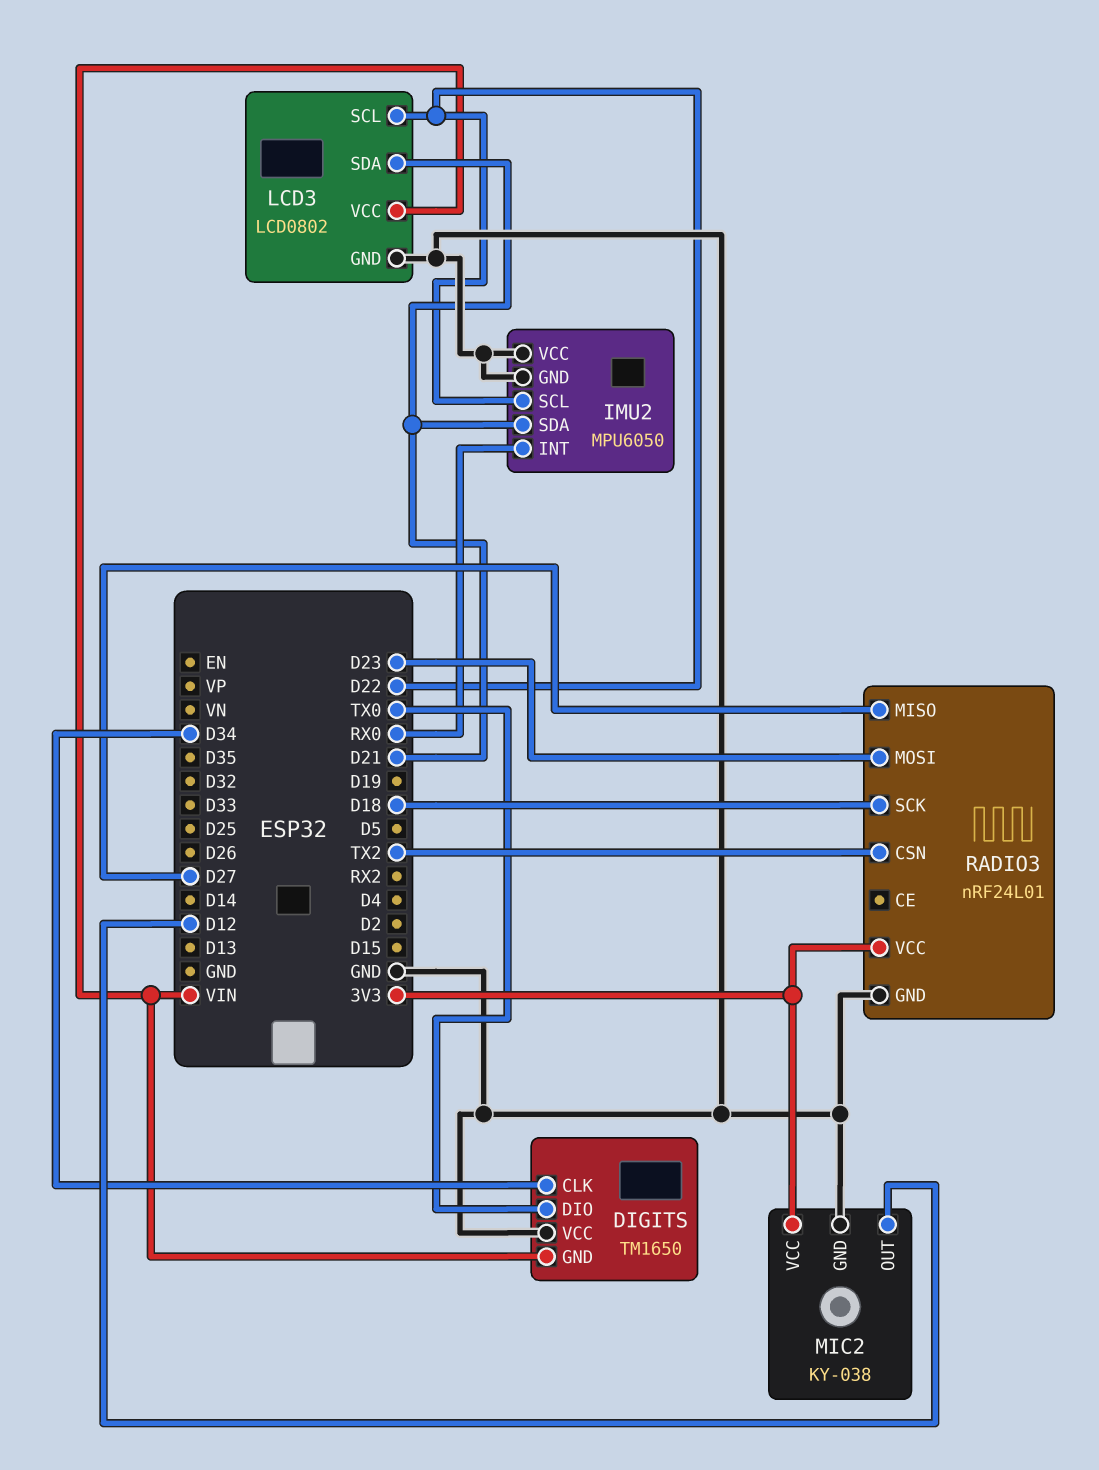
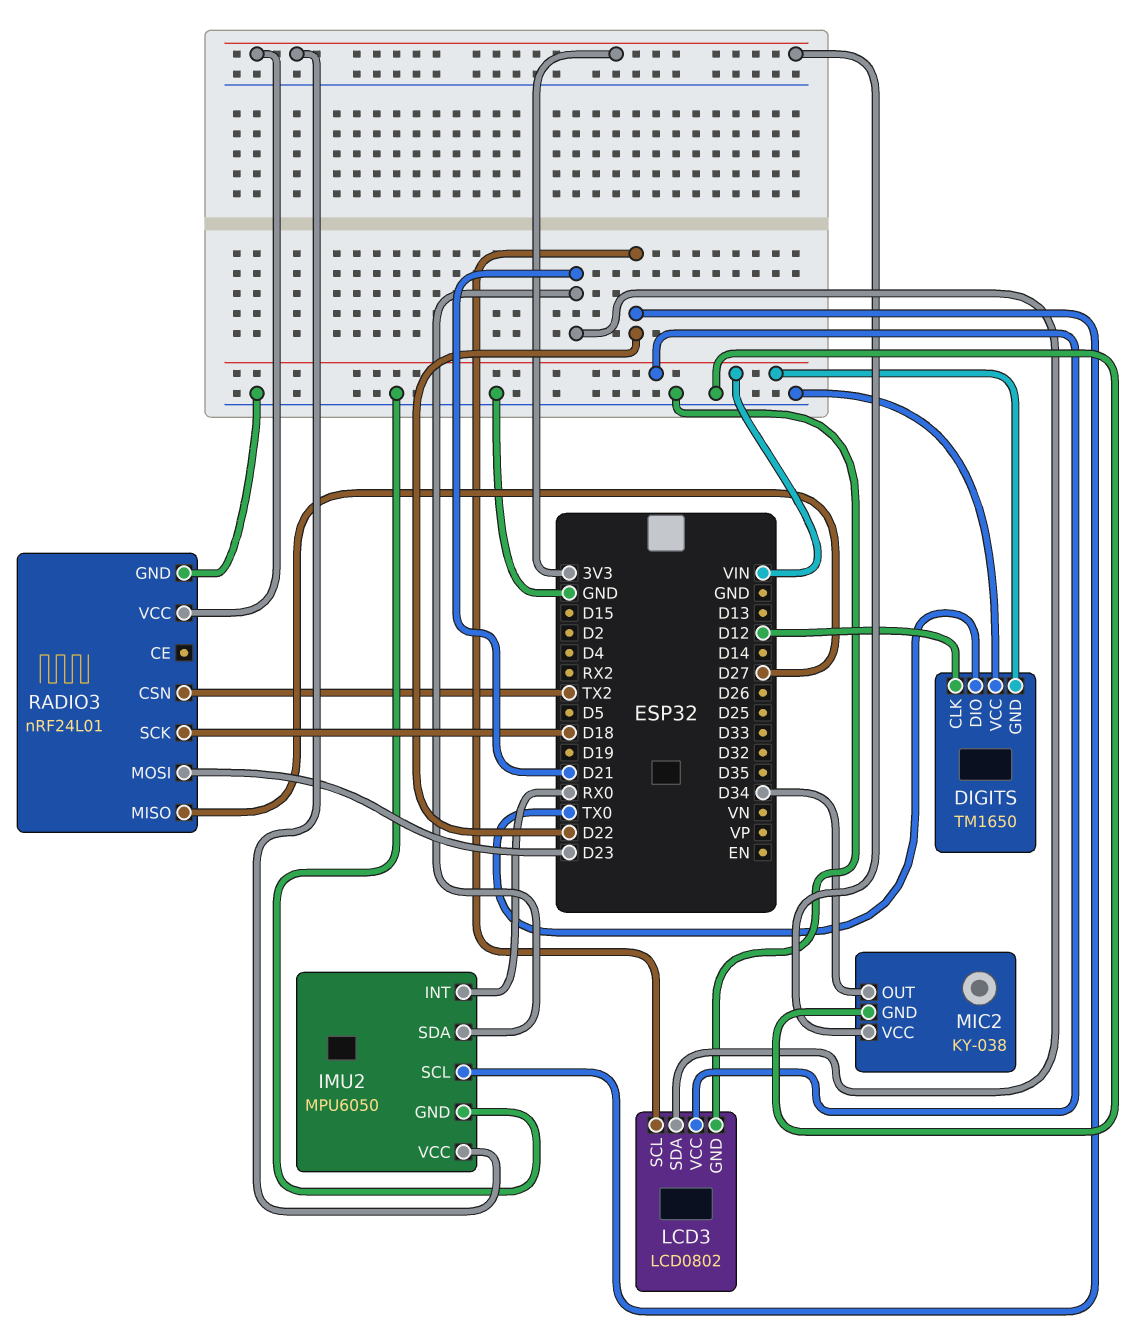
DIGITS pin CLK: D34 -> D12
IMU2 pin VCC: GND -> 3V3
MIC2 pin OUT: D12 -> D34

